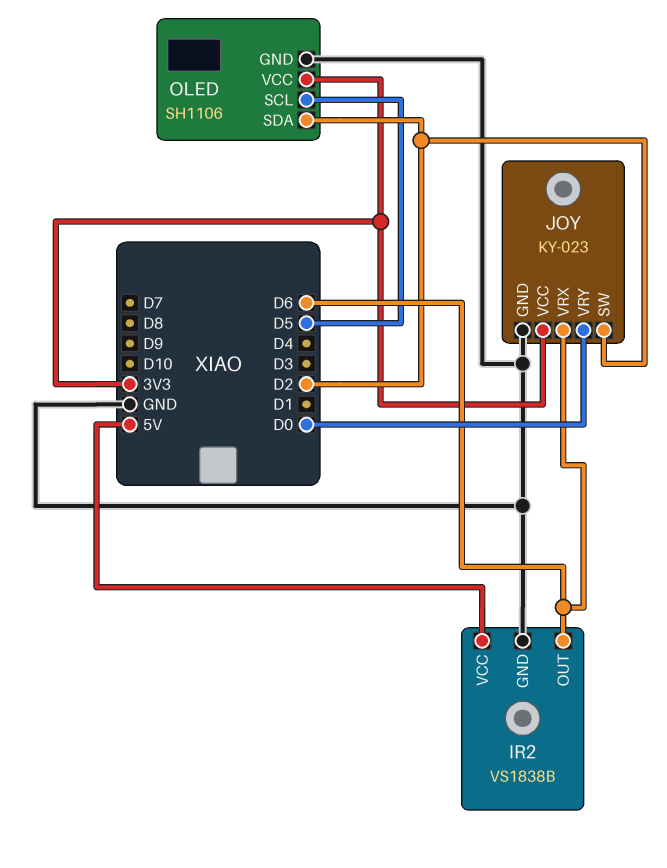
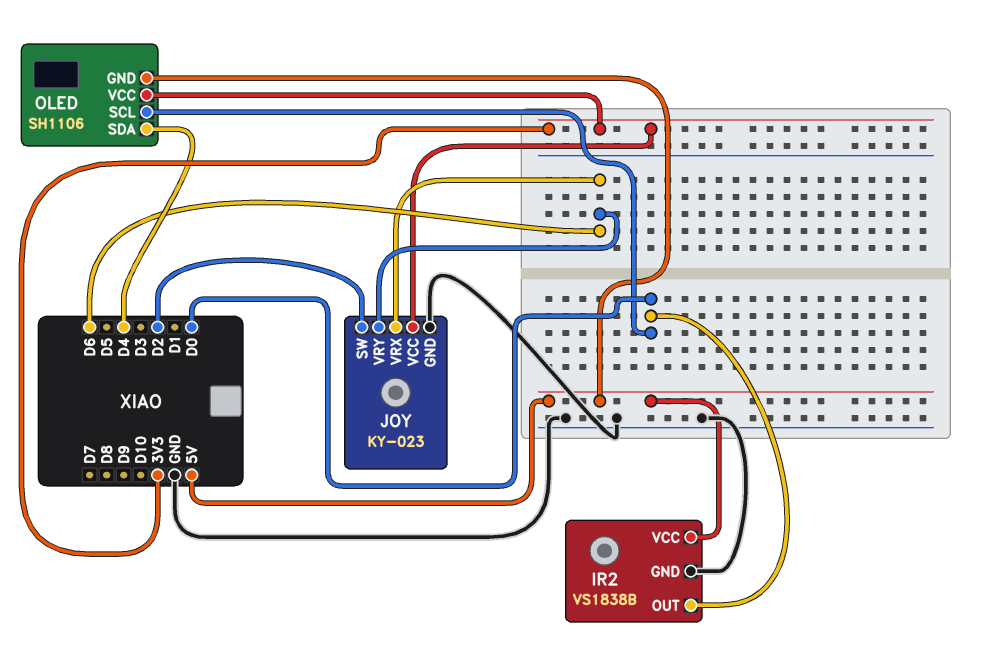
IR2 pin OUT: D6 -> D0
JOY pin VRY: D0 -> D6
OLED pin GND: GND -> 5V
OLED pin SCL: D5 -> D0
OLED pin SDA: D2 -> D4

